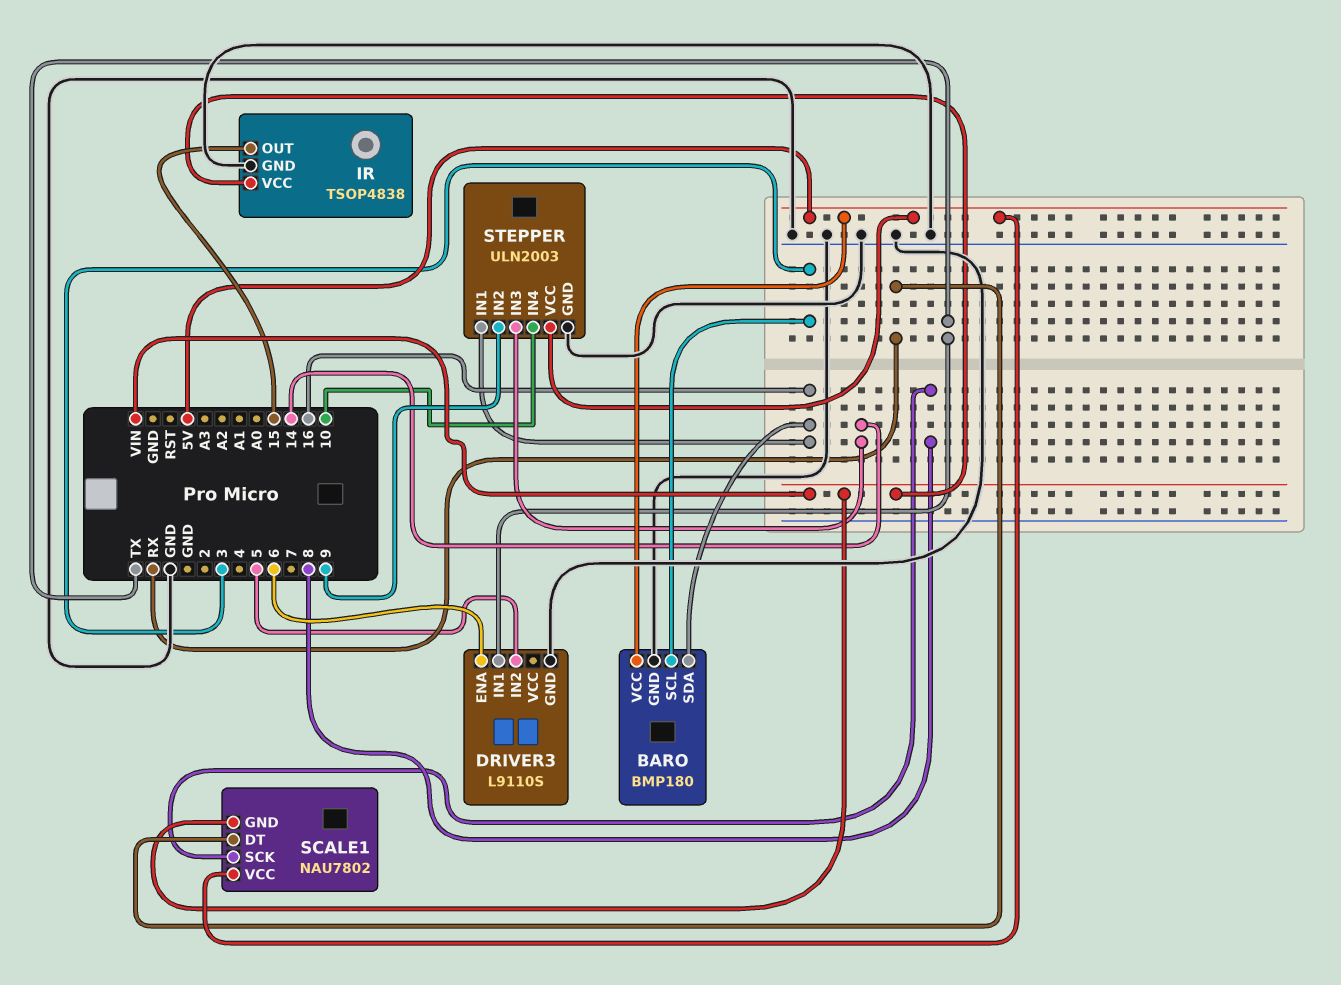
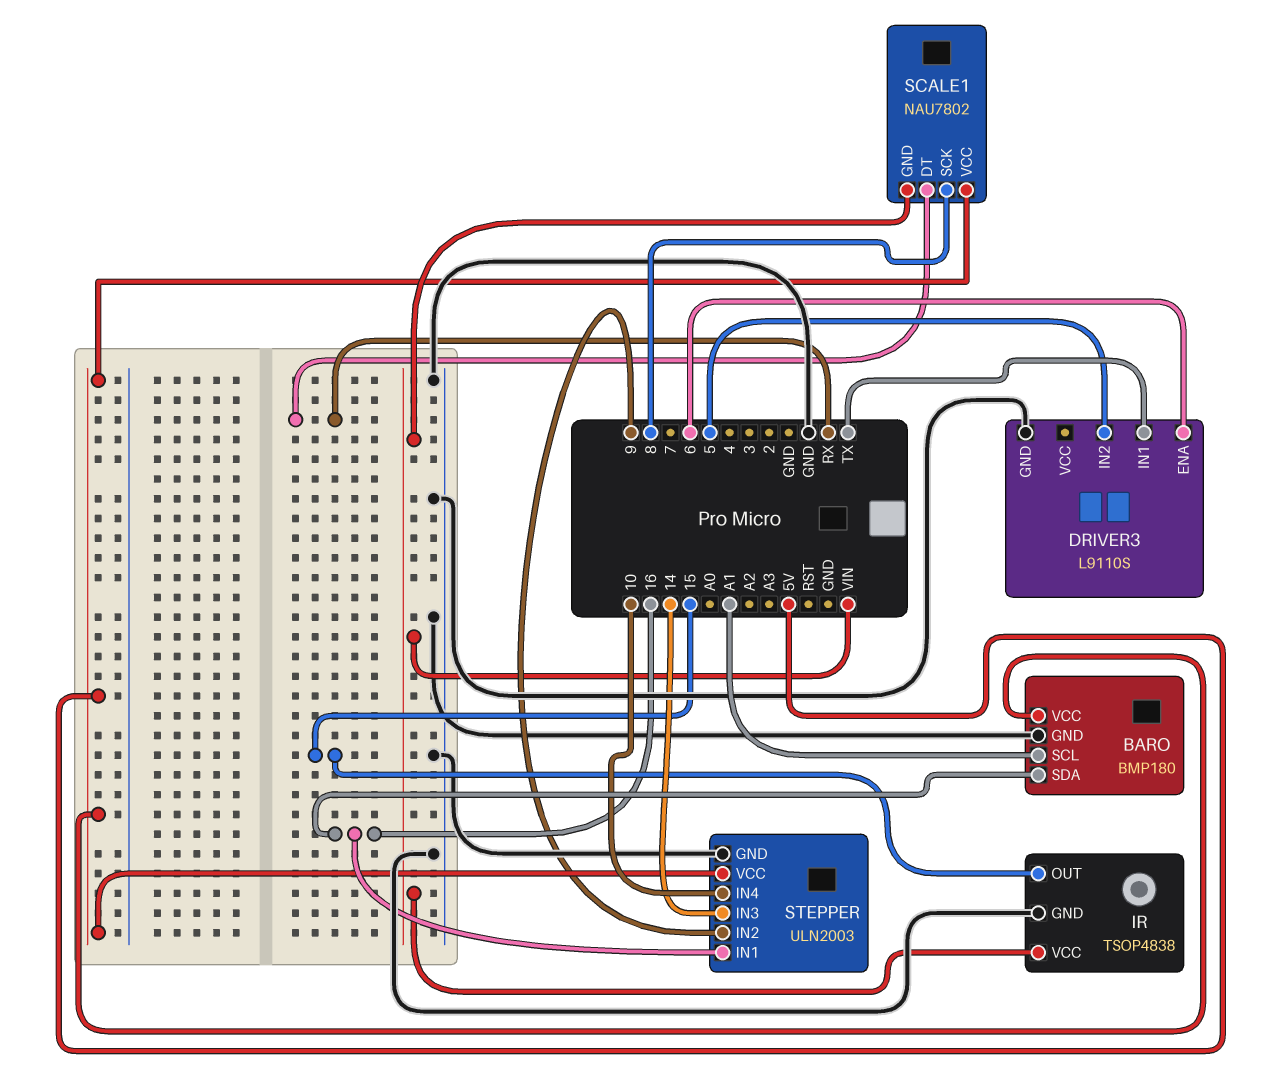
BARO pin SCL: 3 -> A1

